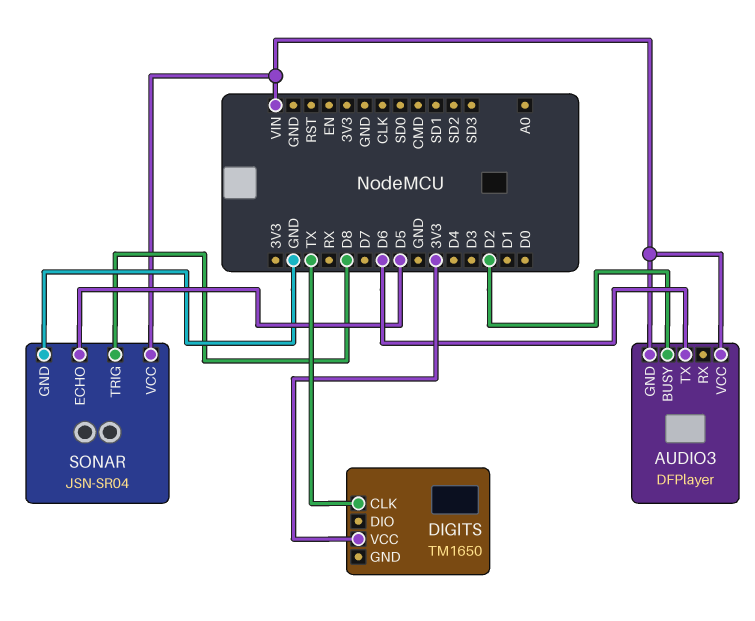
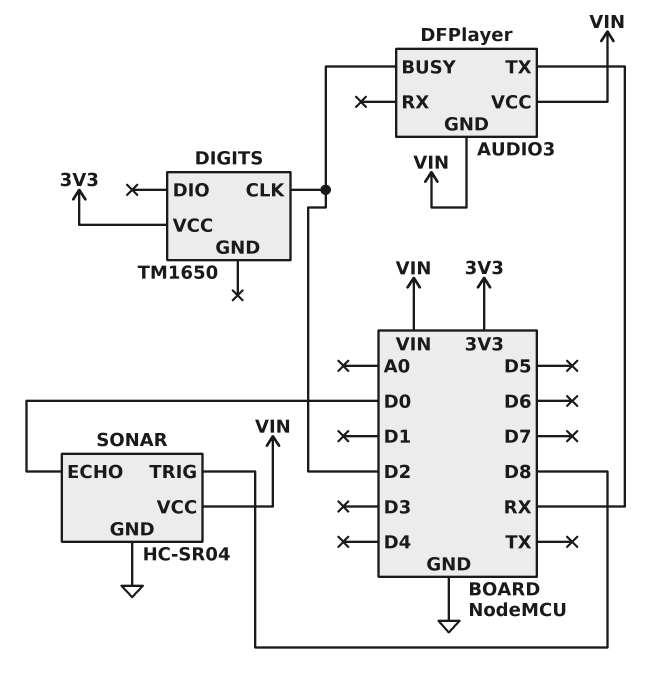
AUDIO3 pin TX: D6 -> RX
DIGITS pin CLK: TX -> D2
SONAR: JSN-SR04 -> HC-SR04
SONAR pin ECHO: D5 -> D0

